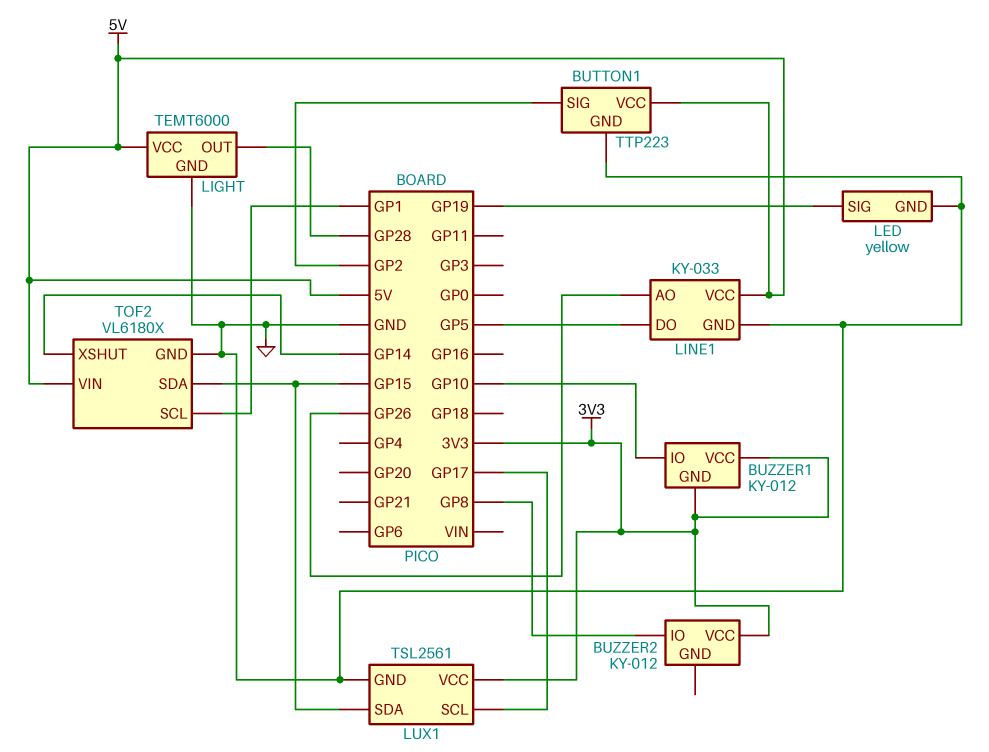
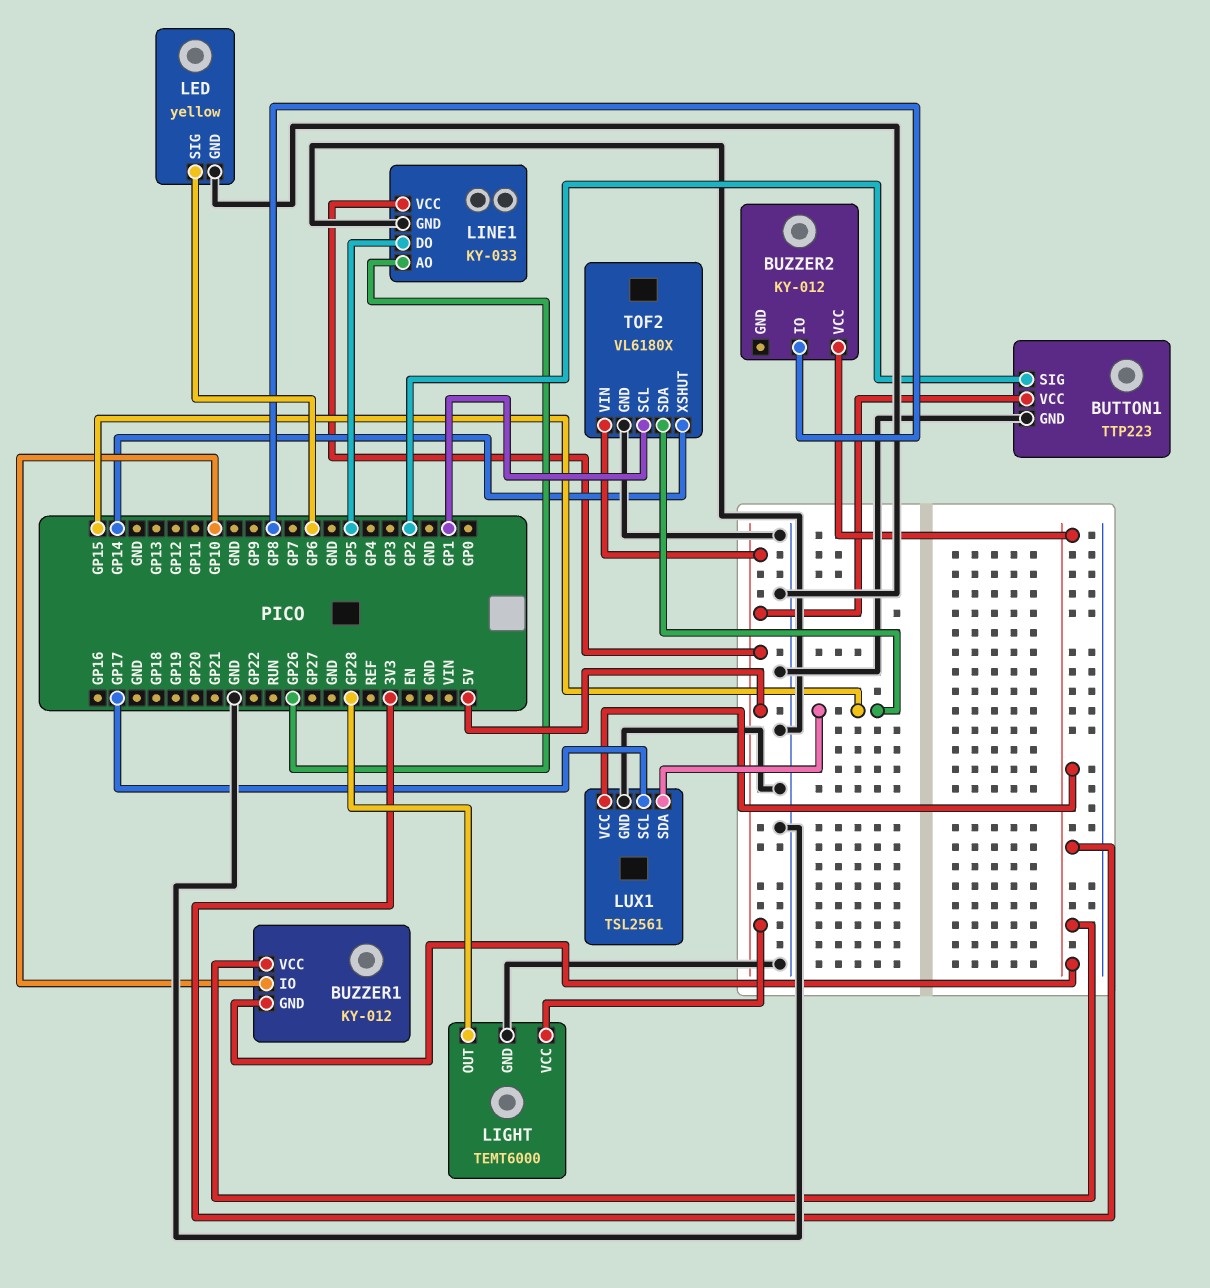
LED pin SIG: GP19 -> GP6

